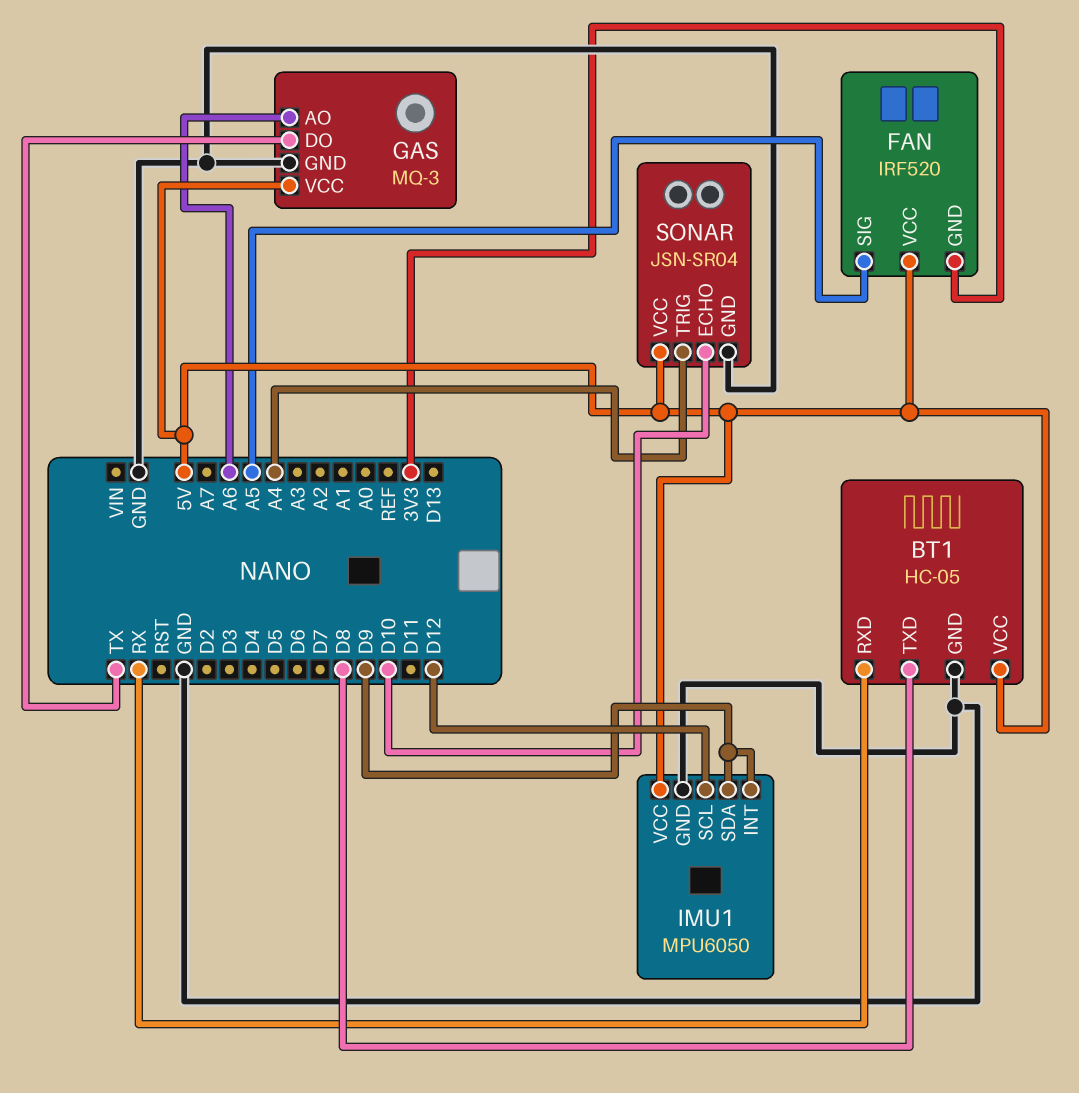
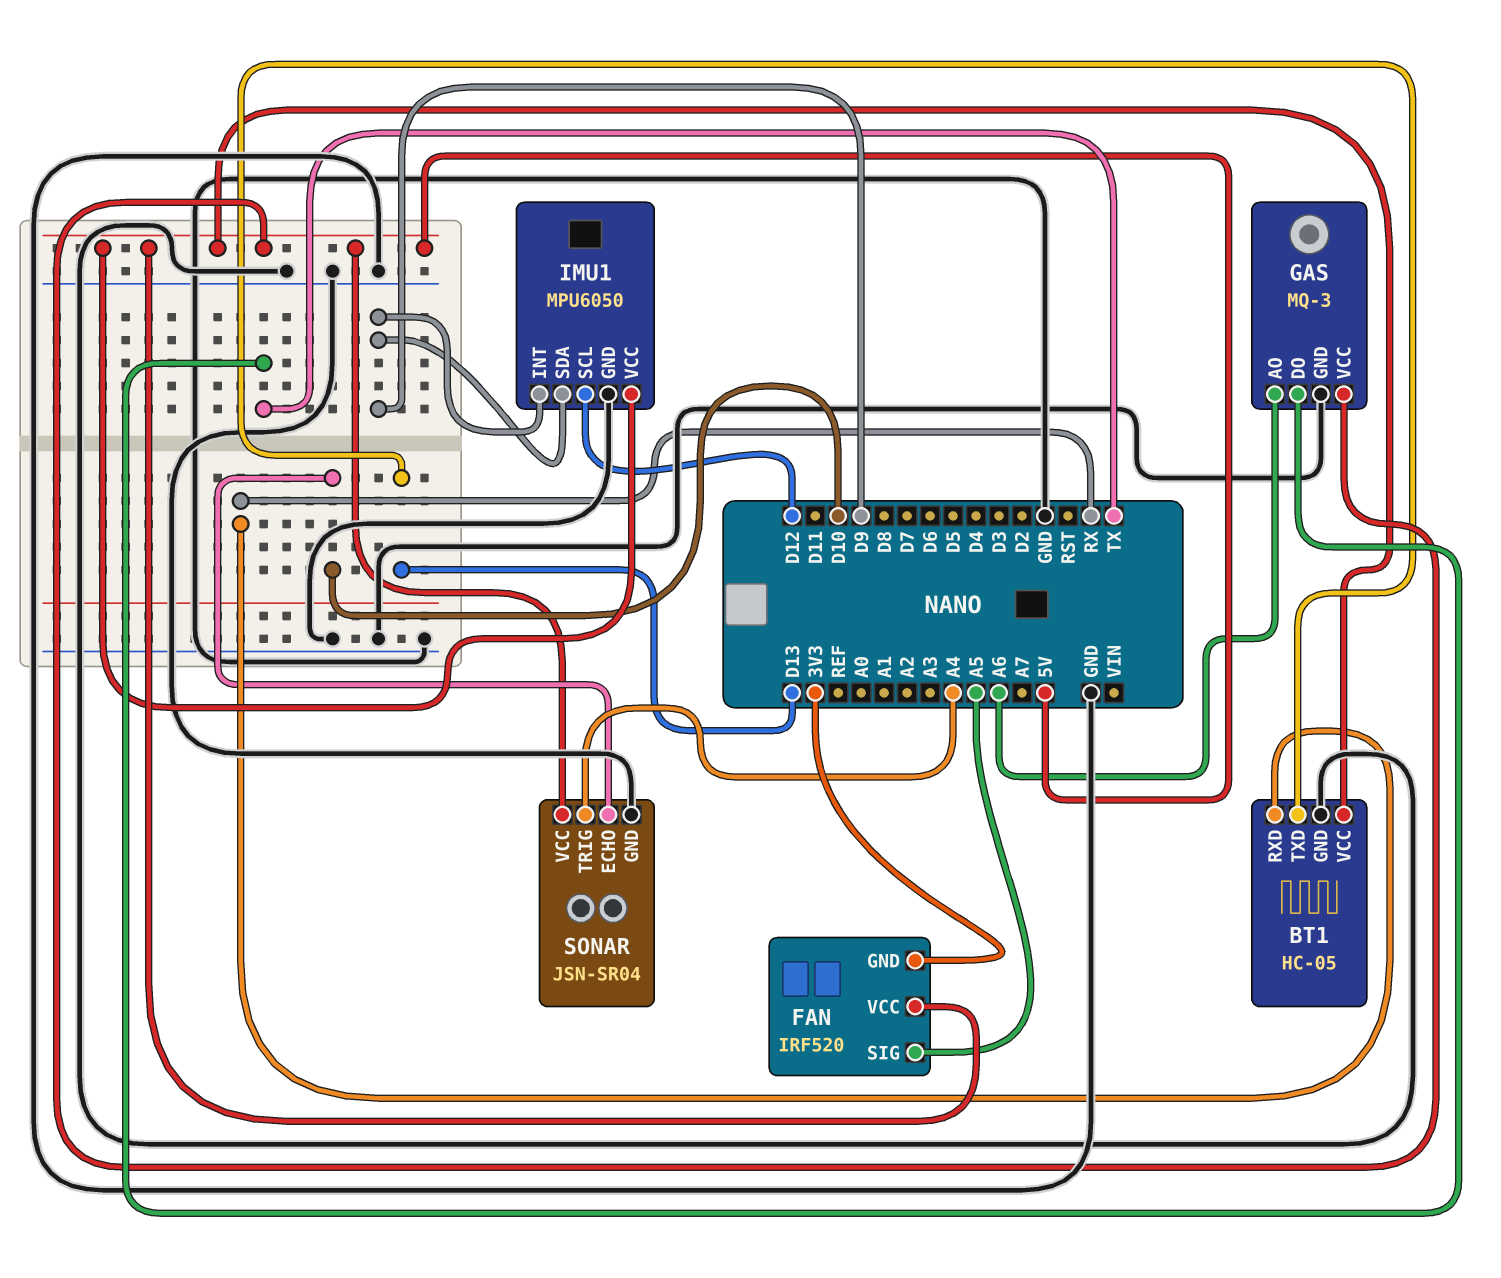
BT1 pin TXD: D8 -> D13

